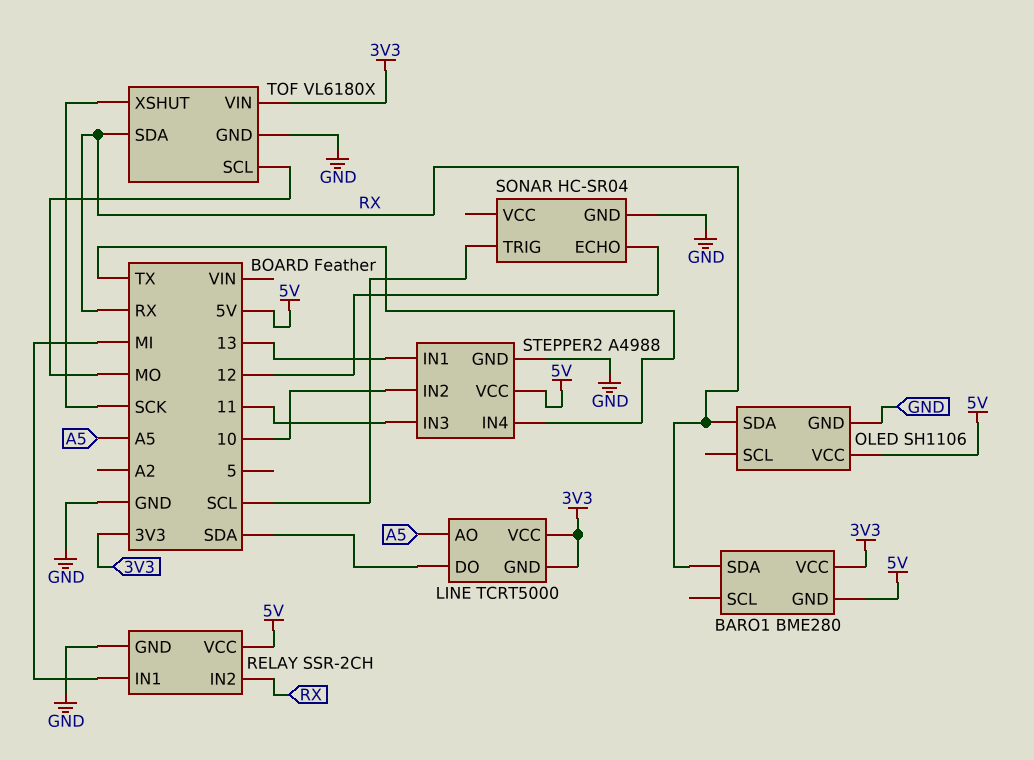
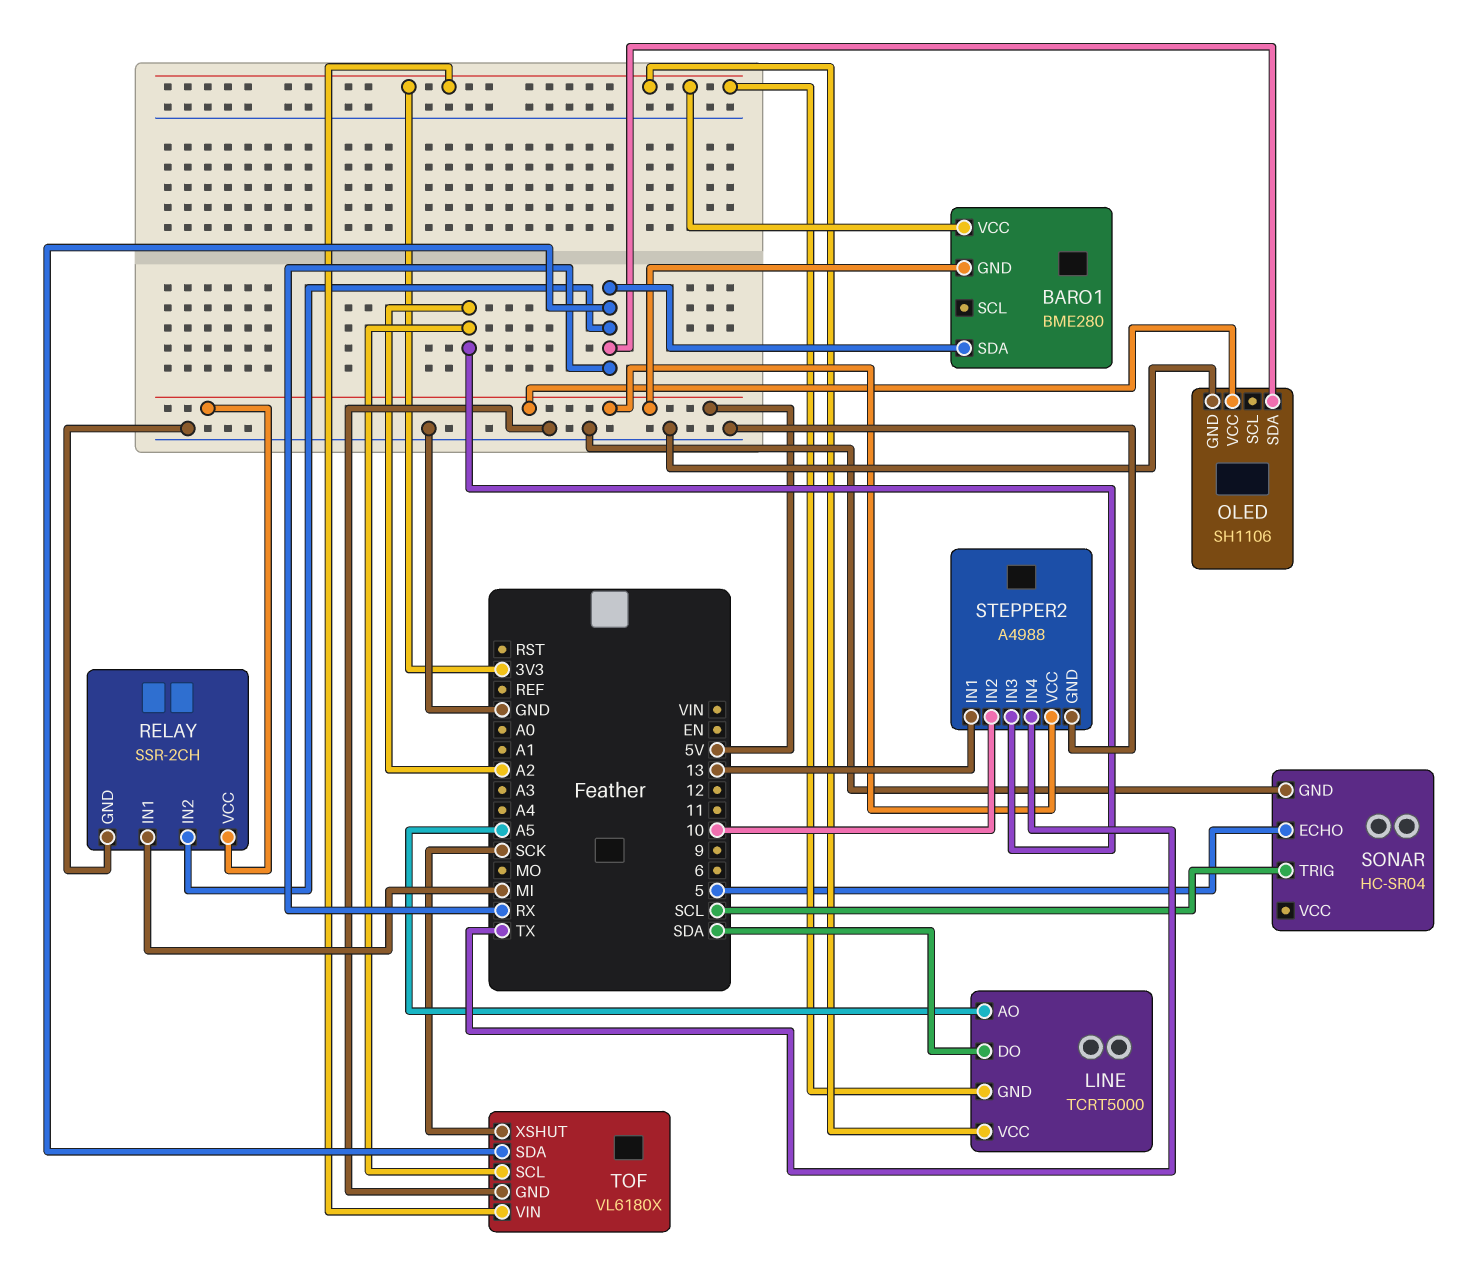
SONAR pin ECHO: 12 -> 5
STEPPER2 pin IN3: 11 -> A2
TOF pin SCL: MO -> A2

